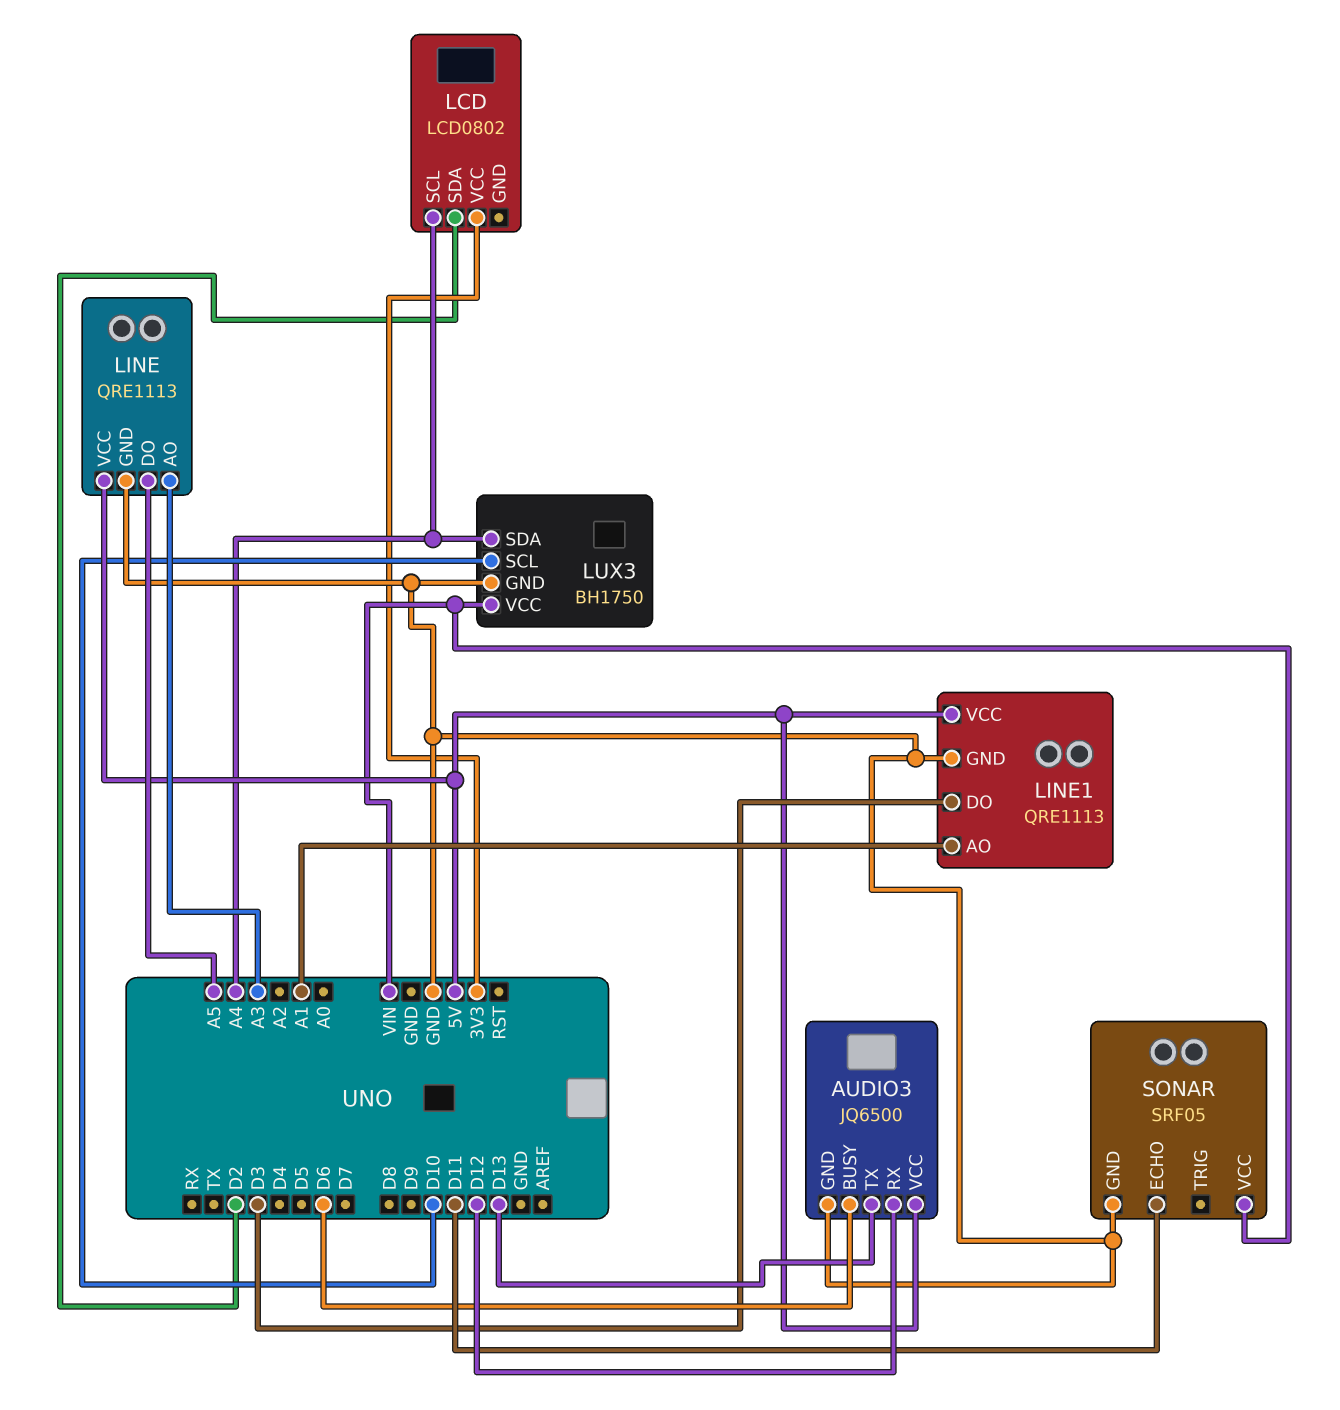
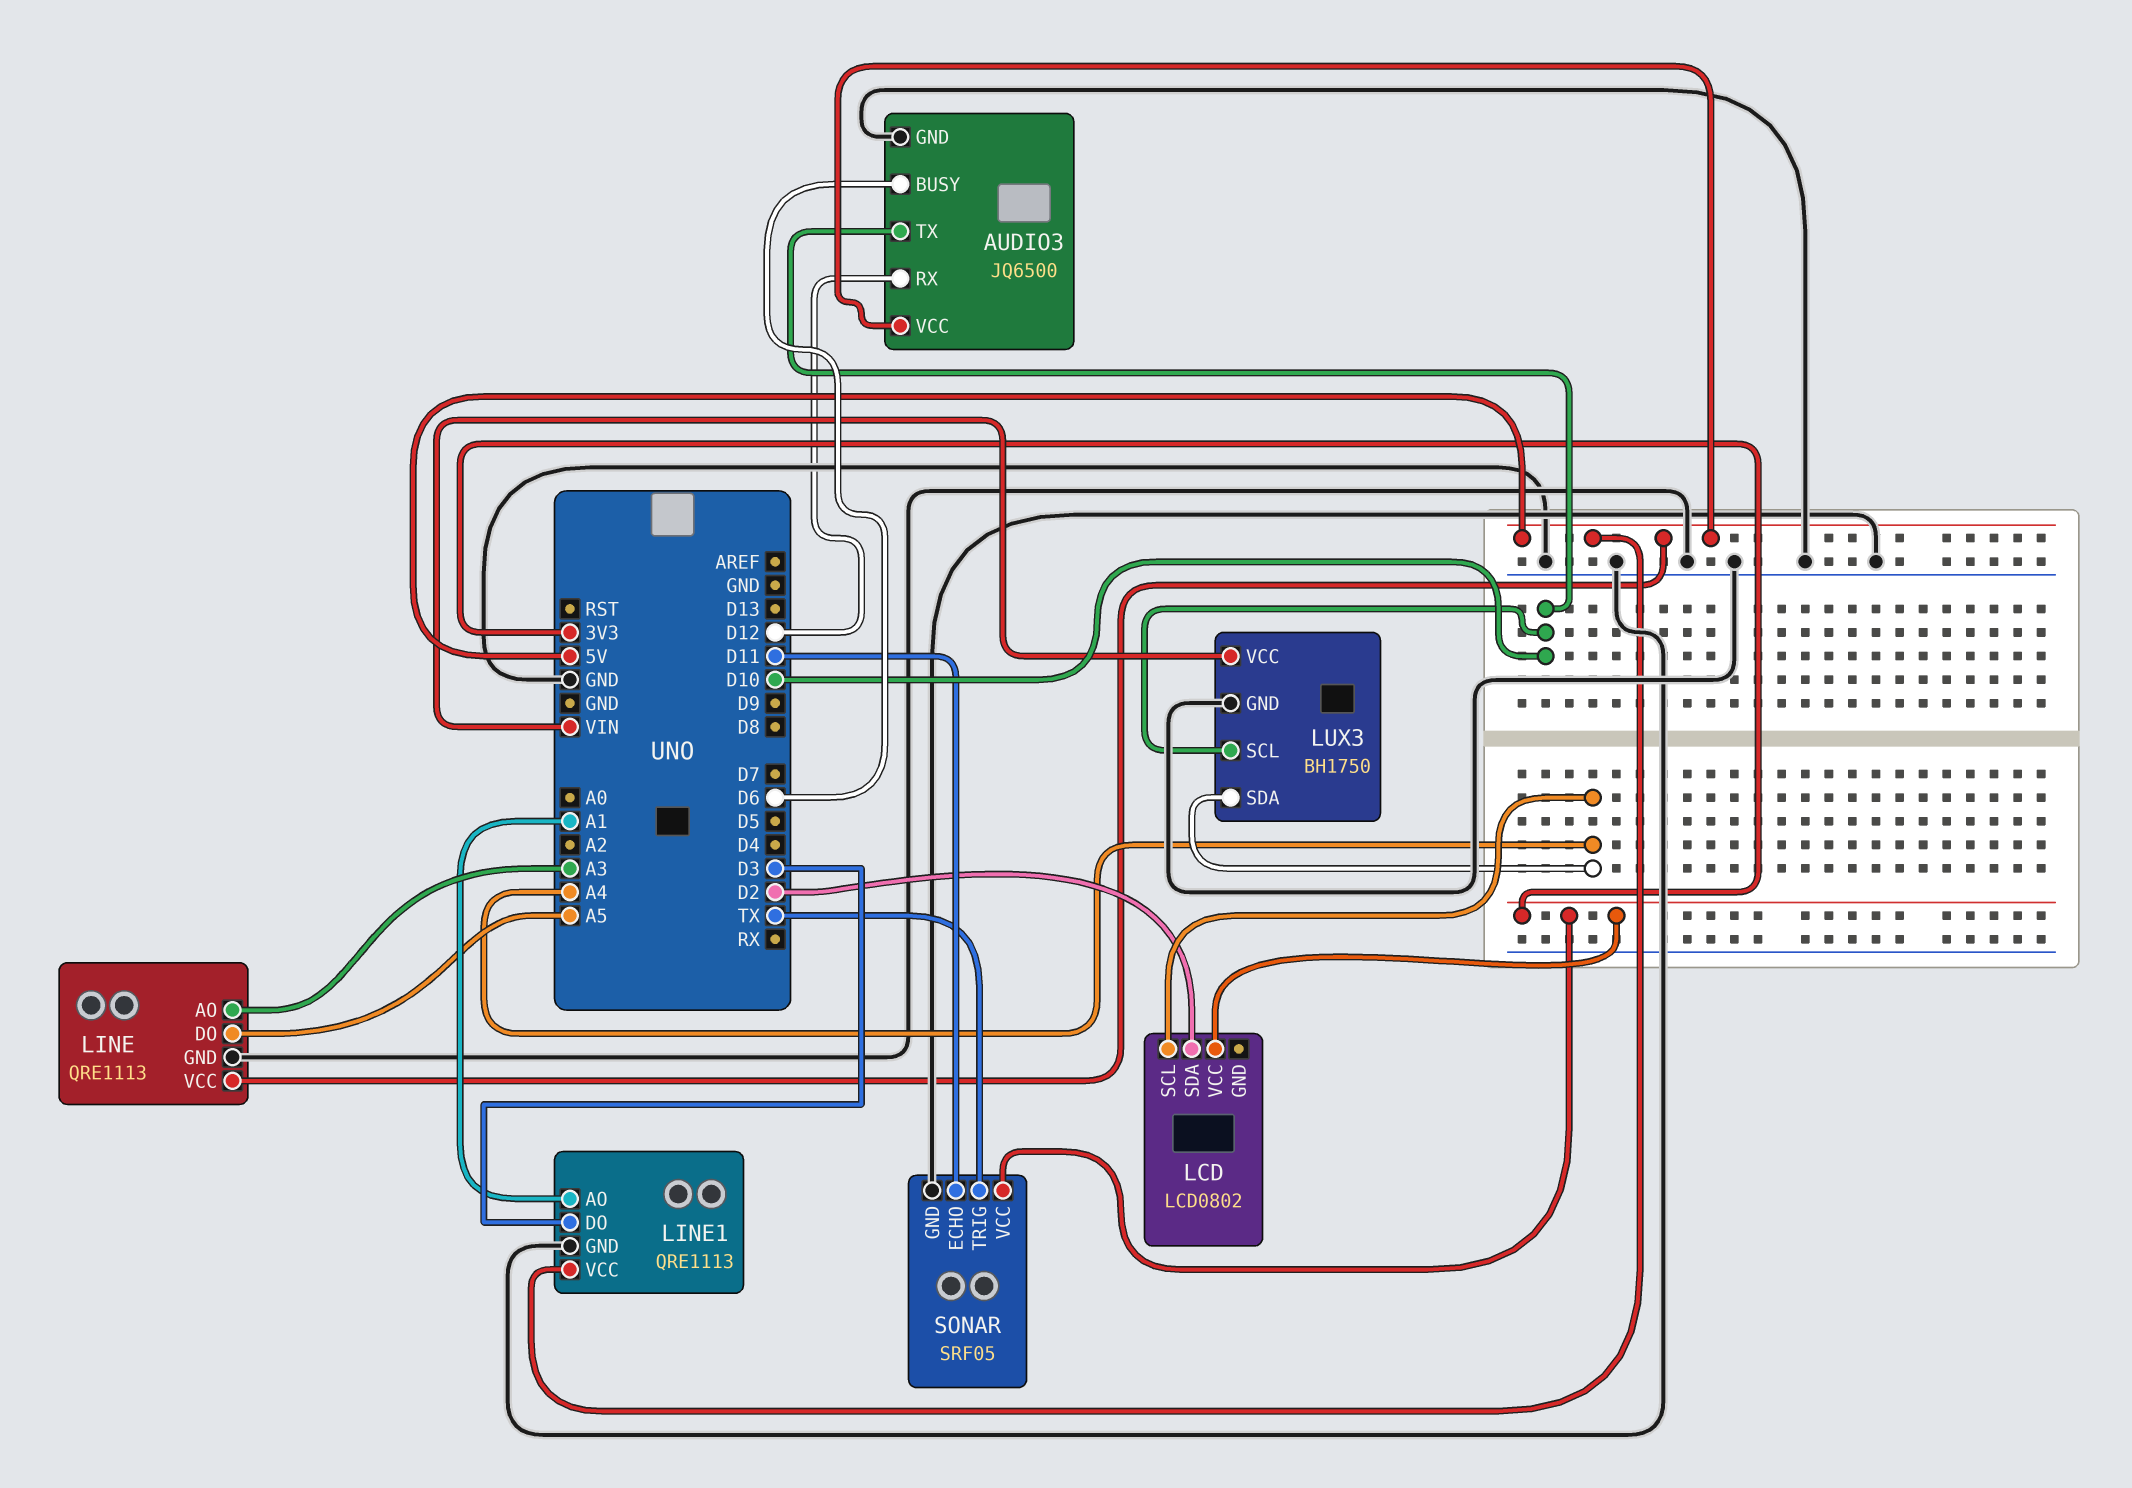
AUDIO3 pin TX: D13 -> D10
SONAR pin TRIG: none -> TX
SONAR pin VCC: VIN -> 3V3

